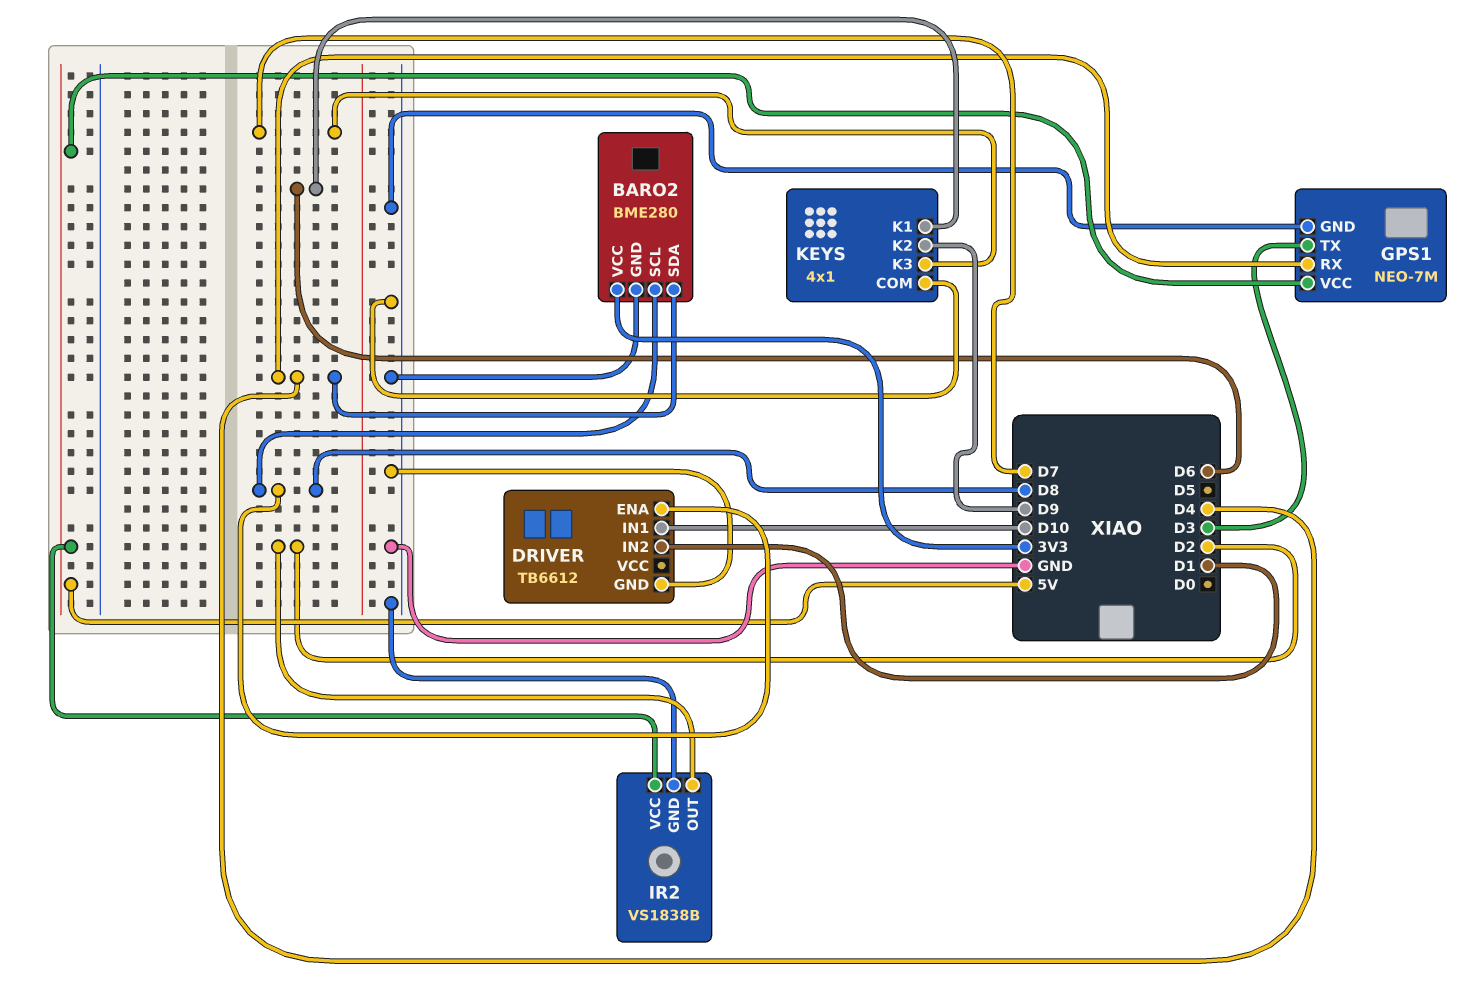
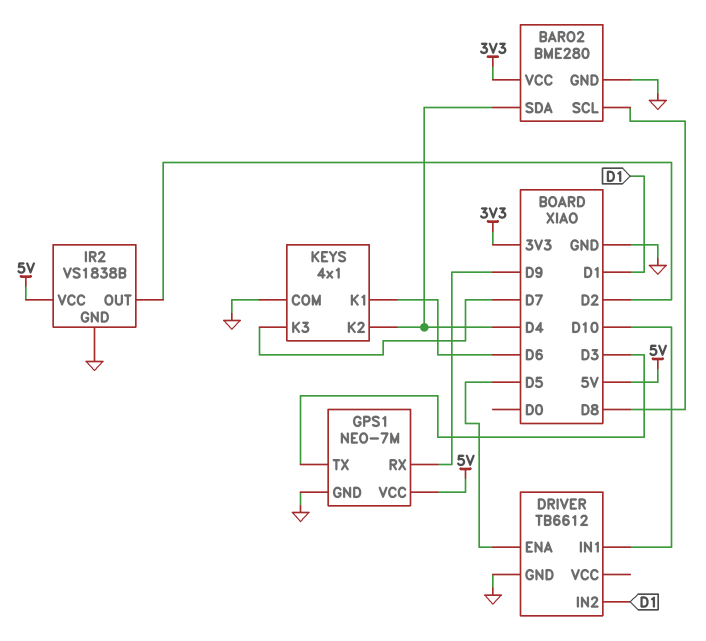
DRIVER pin ENA: D8 -> D5
GPS1 pin RX: D4 -> D9
KEYS pin K2: D9 -> D4

